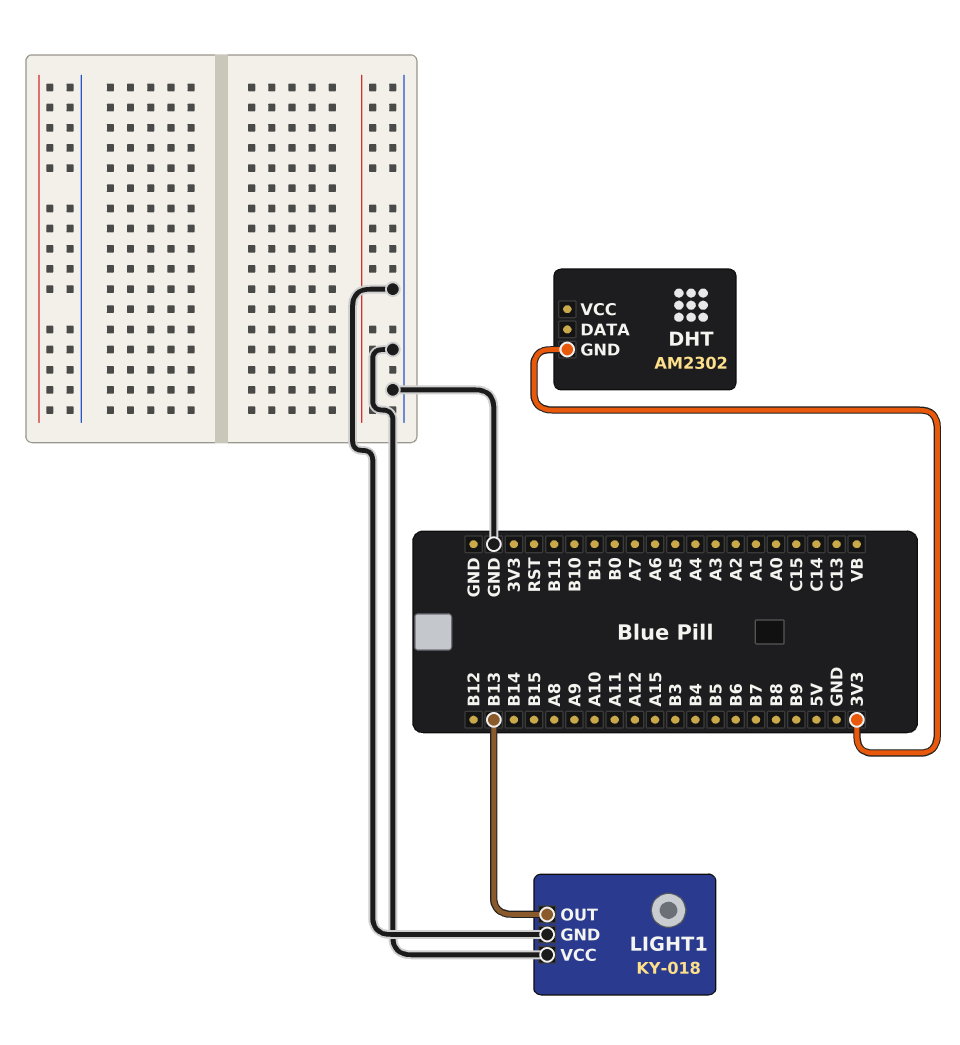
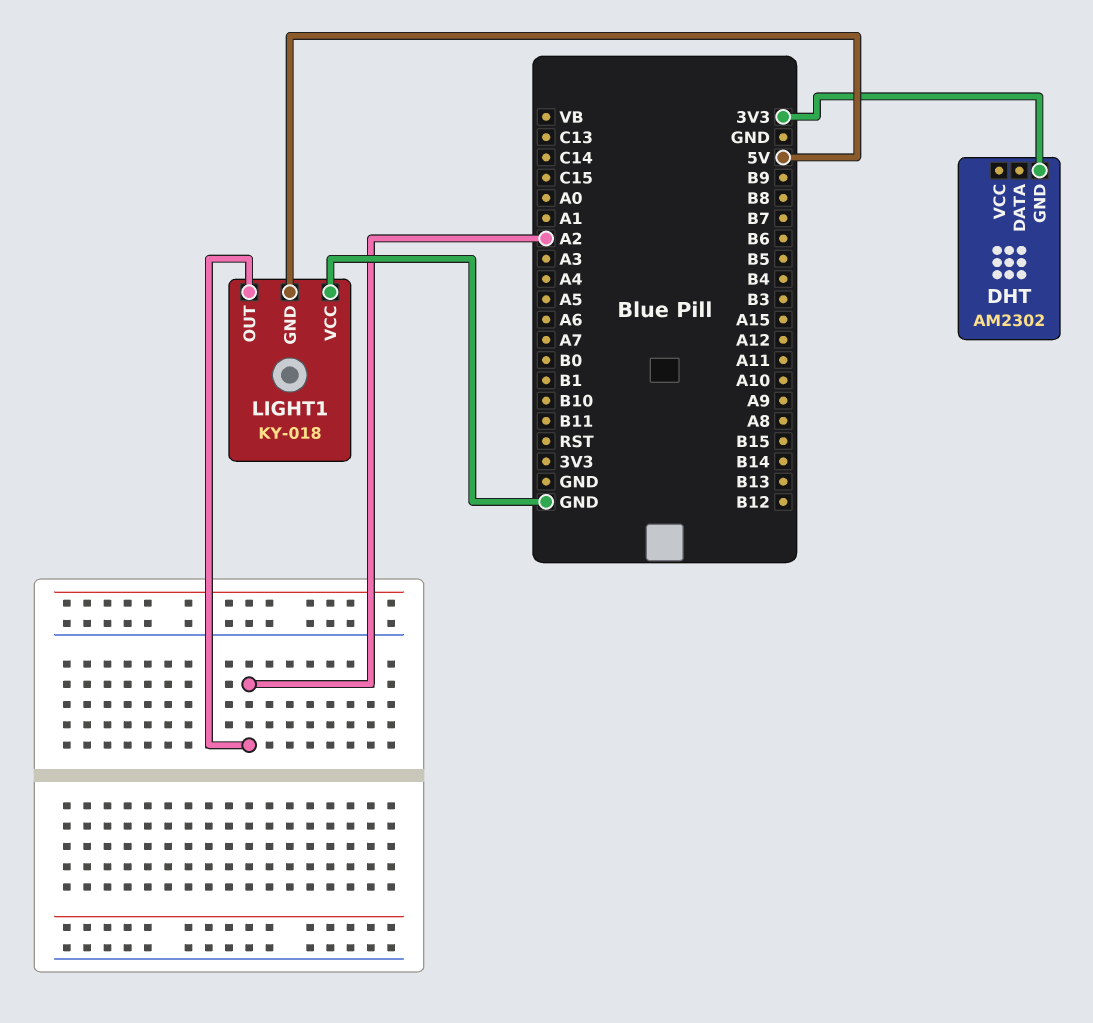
LIGHT1 pin GND: GND -> 5V
LIGHT1 pin OUT: B13 -> A2

